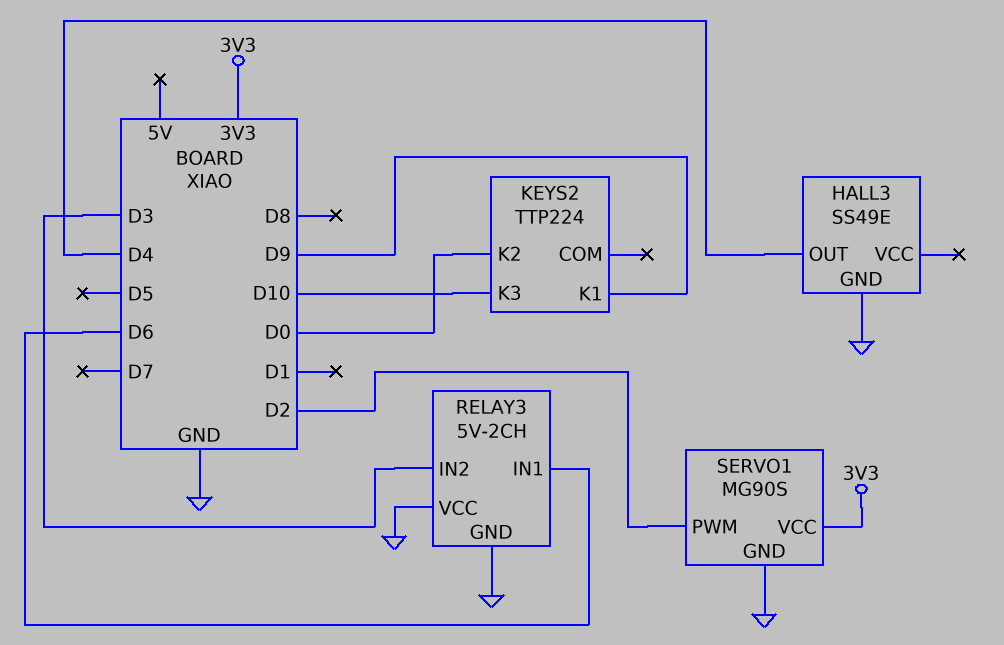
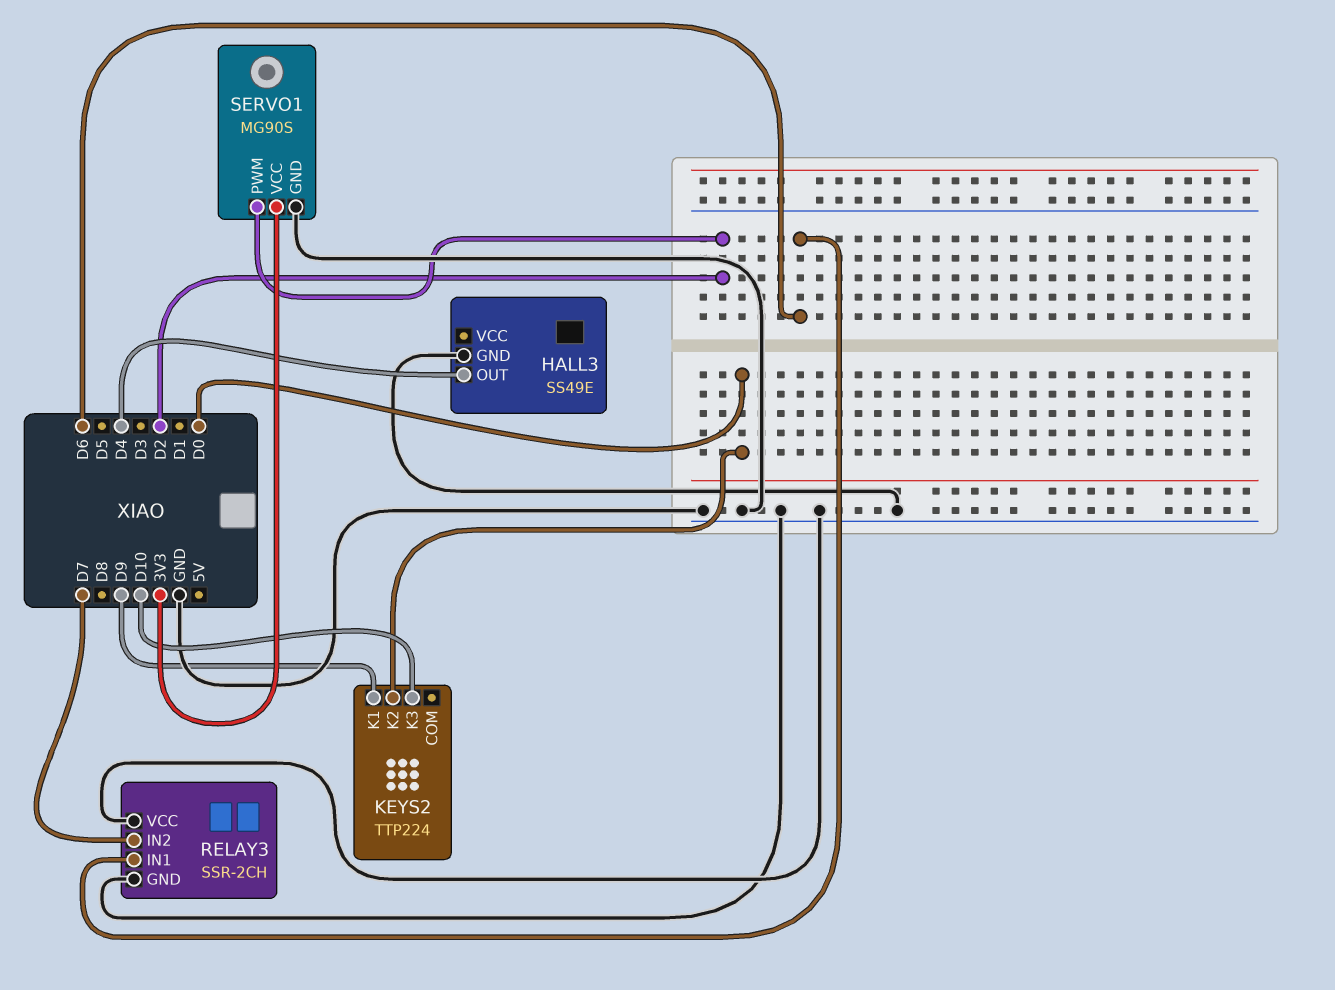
RELAY3: 5V-2CH -> SSR-2CH
RELAY3 pin IN2: D3 -> D7

